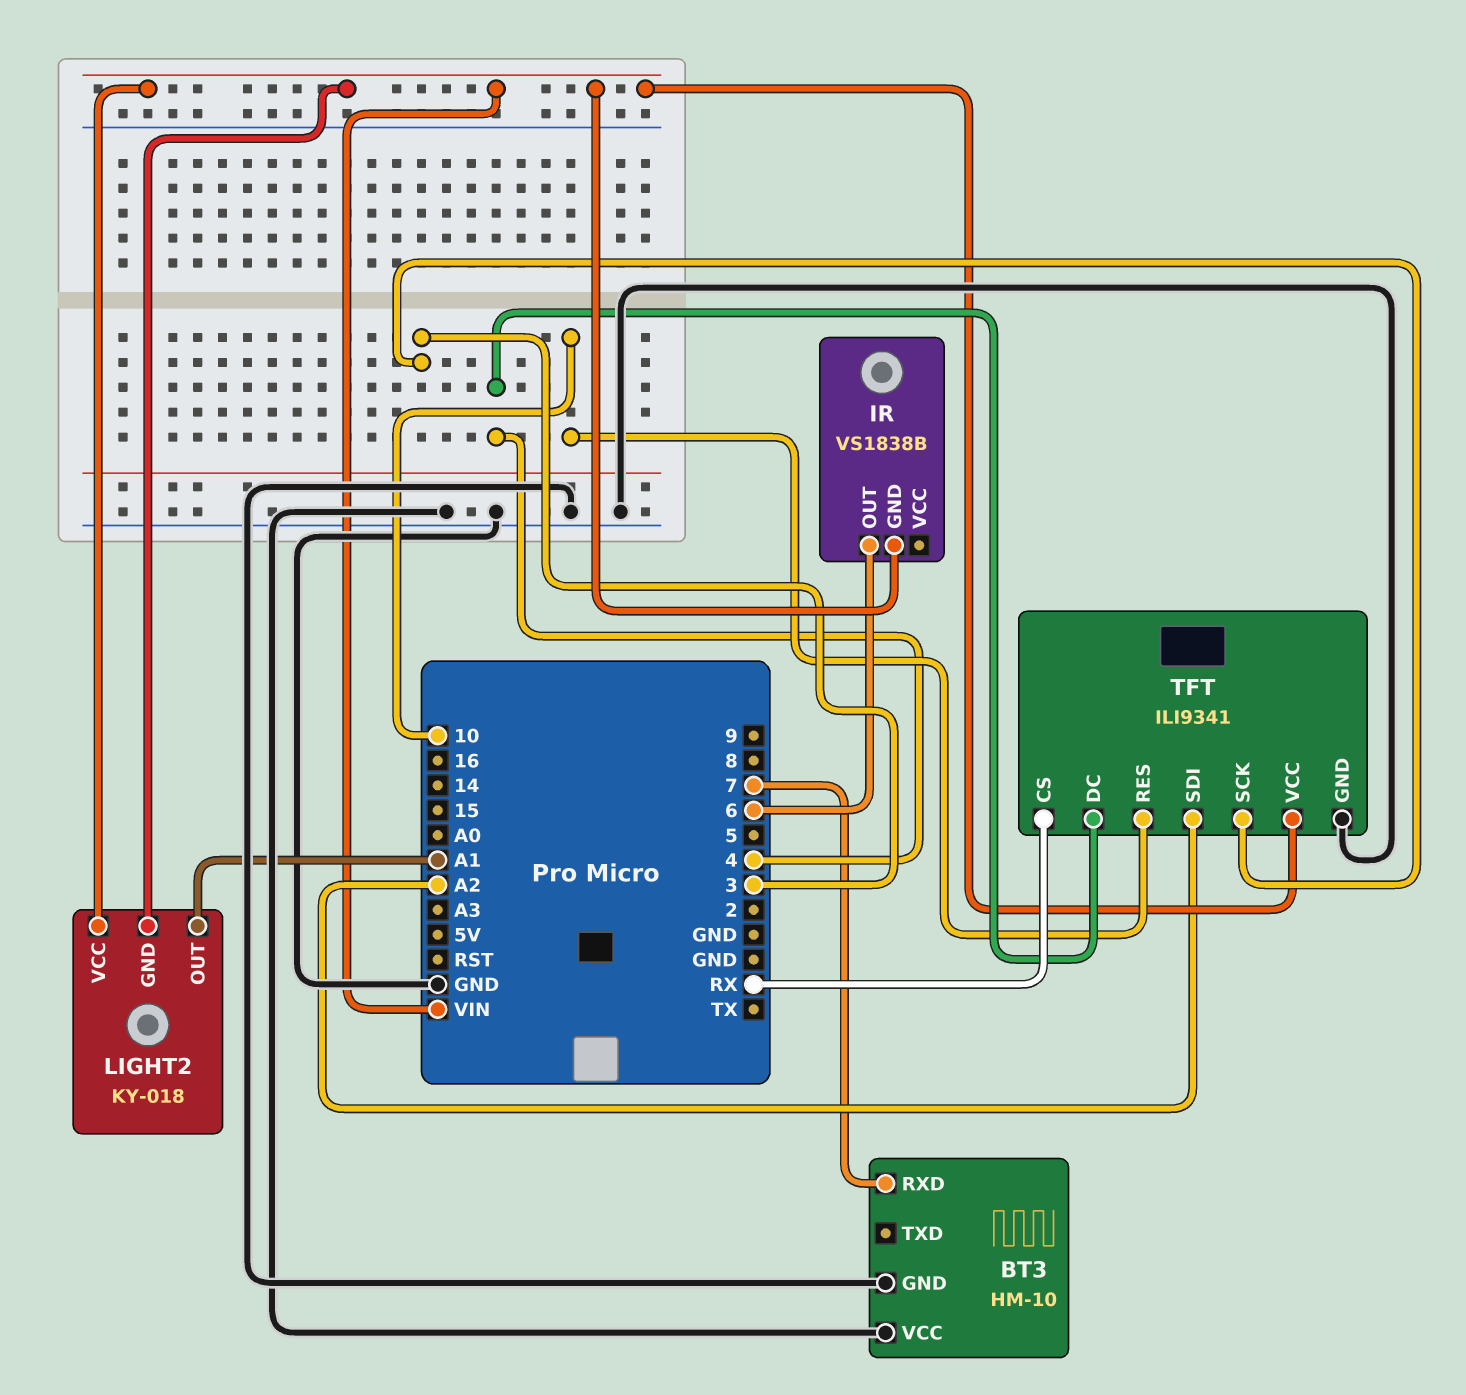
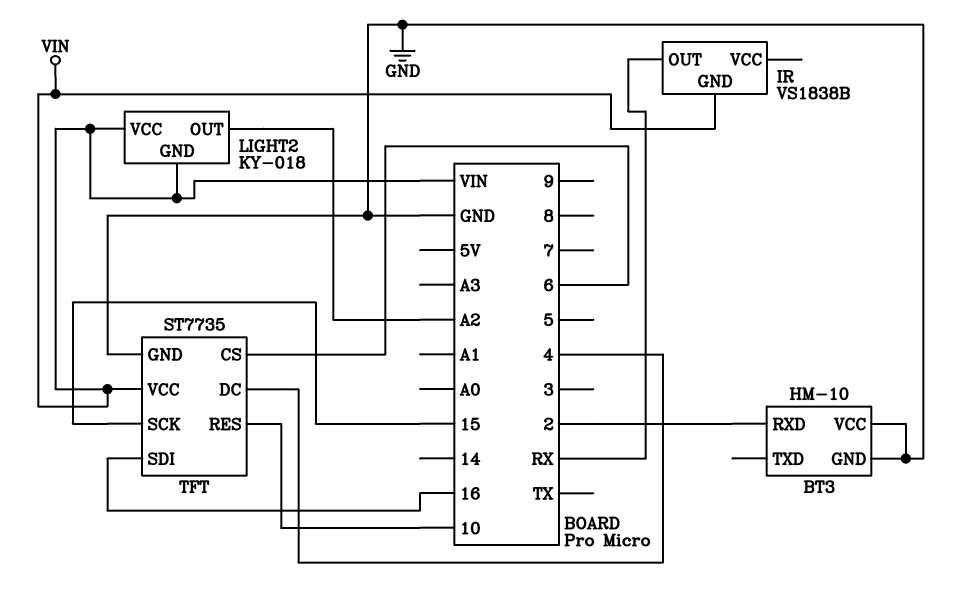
BT3 pin RXD: 7 -> 2
IR pin OUT: 6 -> RX
LIGHT2 pin OUT: A1 -> A2
TFT: ILI9341 -> ST7735
TFT pin CS: RX -> 6
TFT pin SCK: 3 -> 15
TFT pin SDI: A2 -> 16

